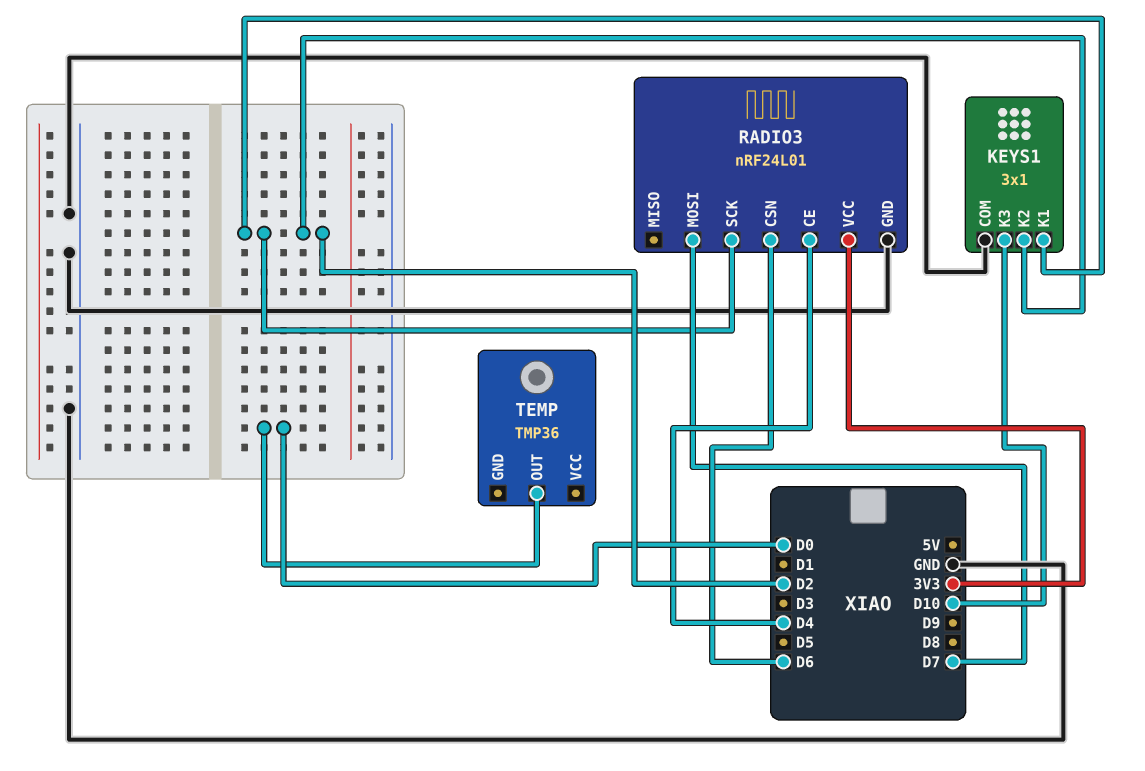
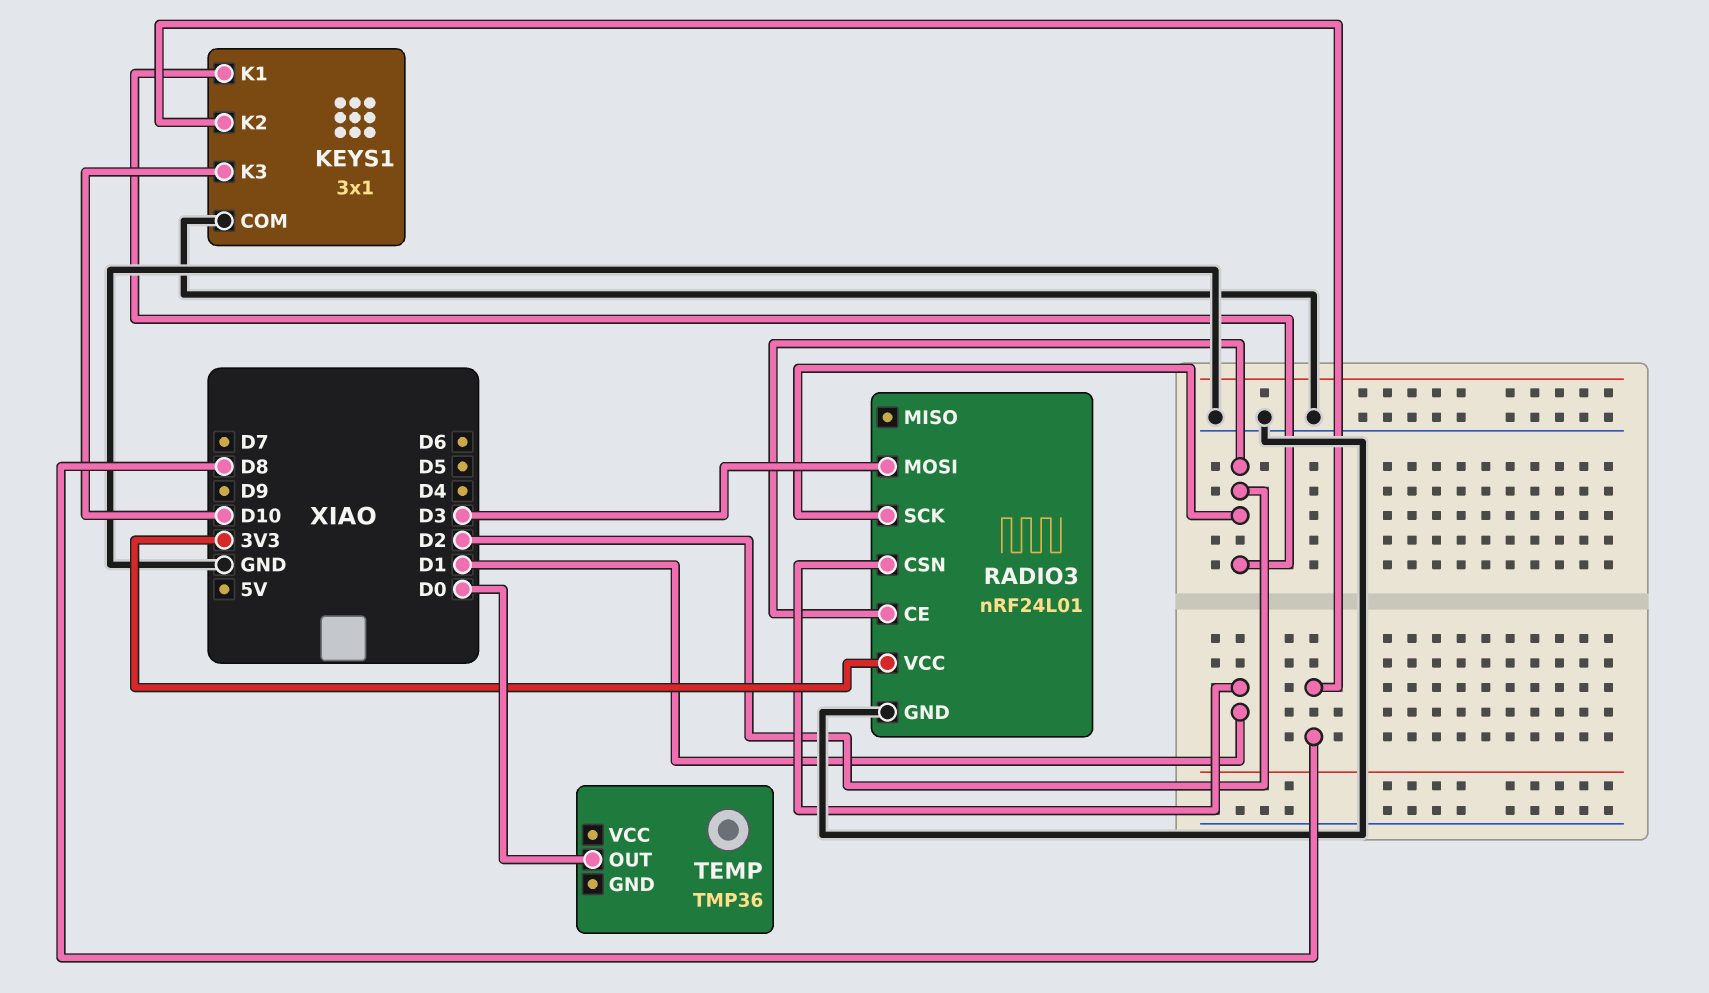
KEYS1 pin K2: D2 -> D8
RADIO3 pin CE: D4 -> D2
RADIO3 pin CSN: D6 -> D1
RADIO3 pin MOSI: D7 -> D3

